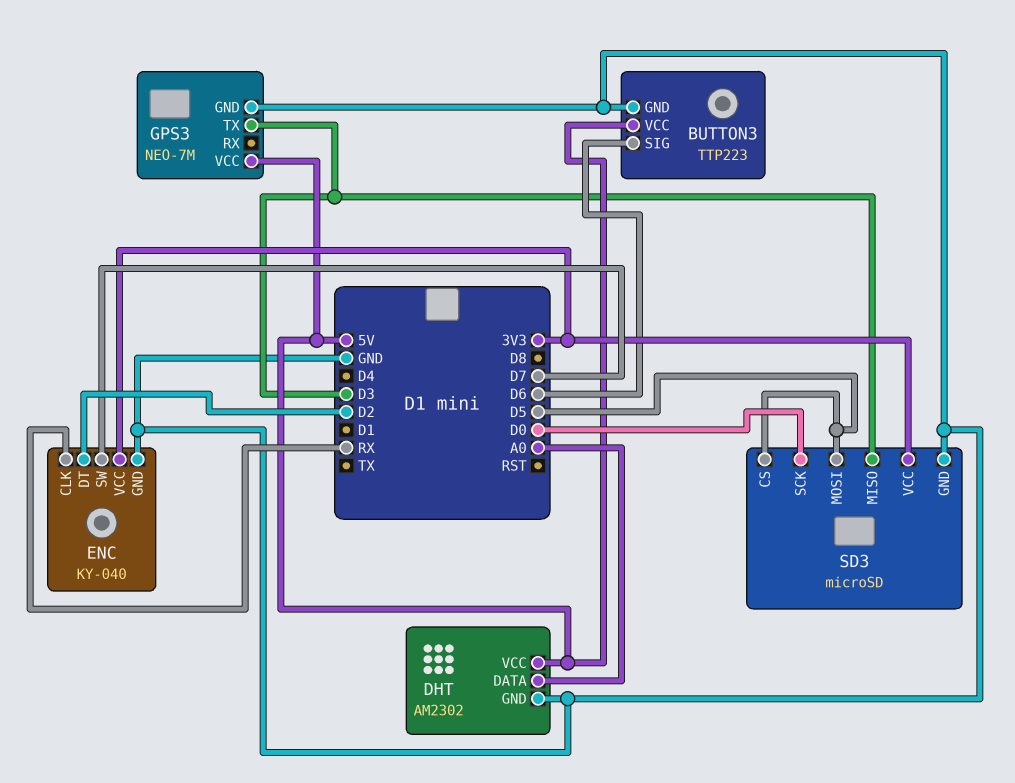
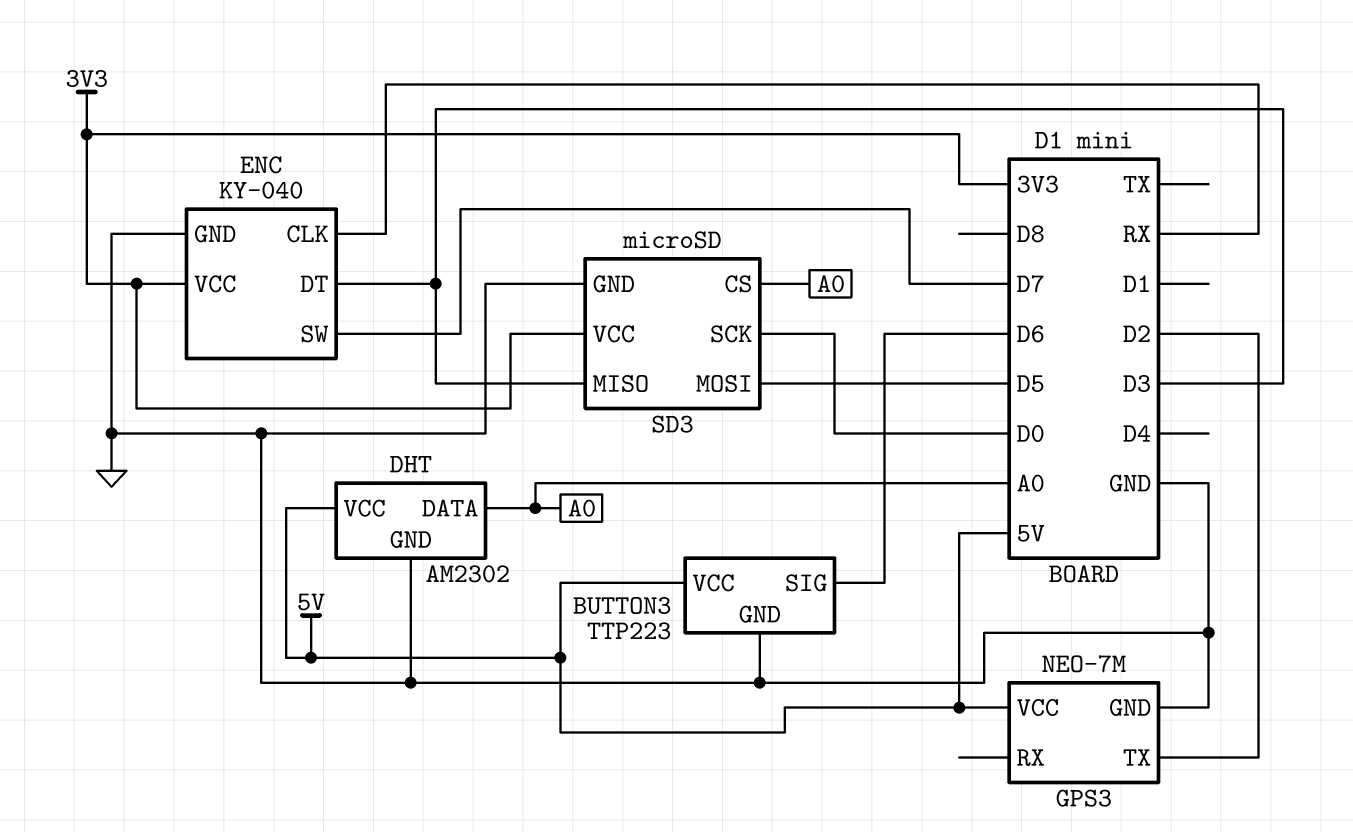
ENC pin DT: D2 -> D3
GPS3 pin TX: D3 -> D2
SD3 pin CS: D5 -> A0

